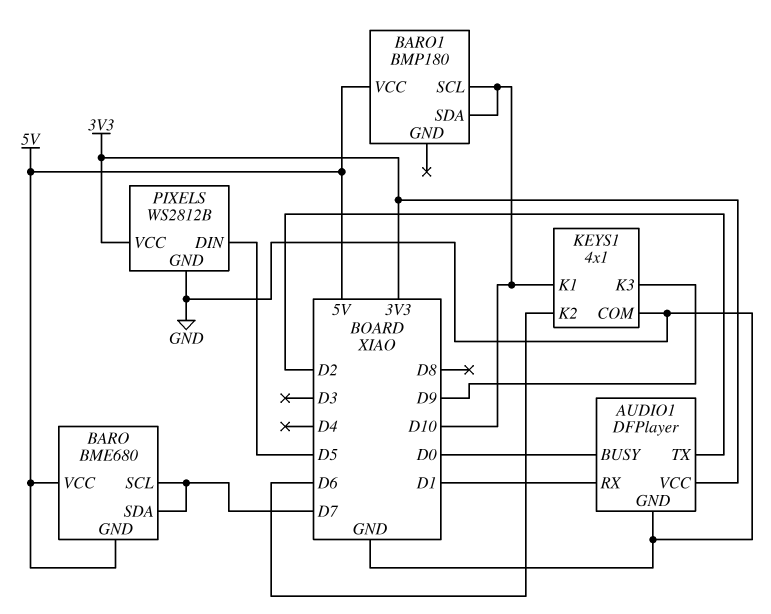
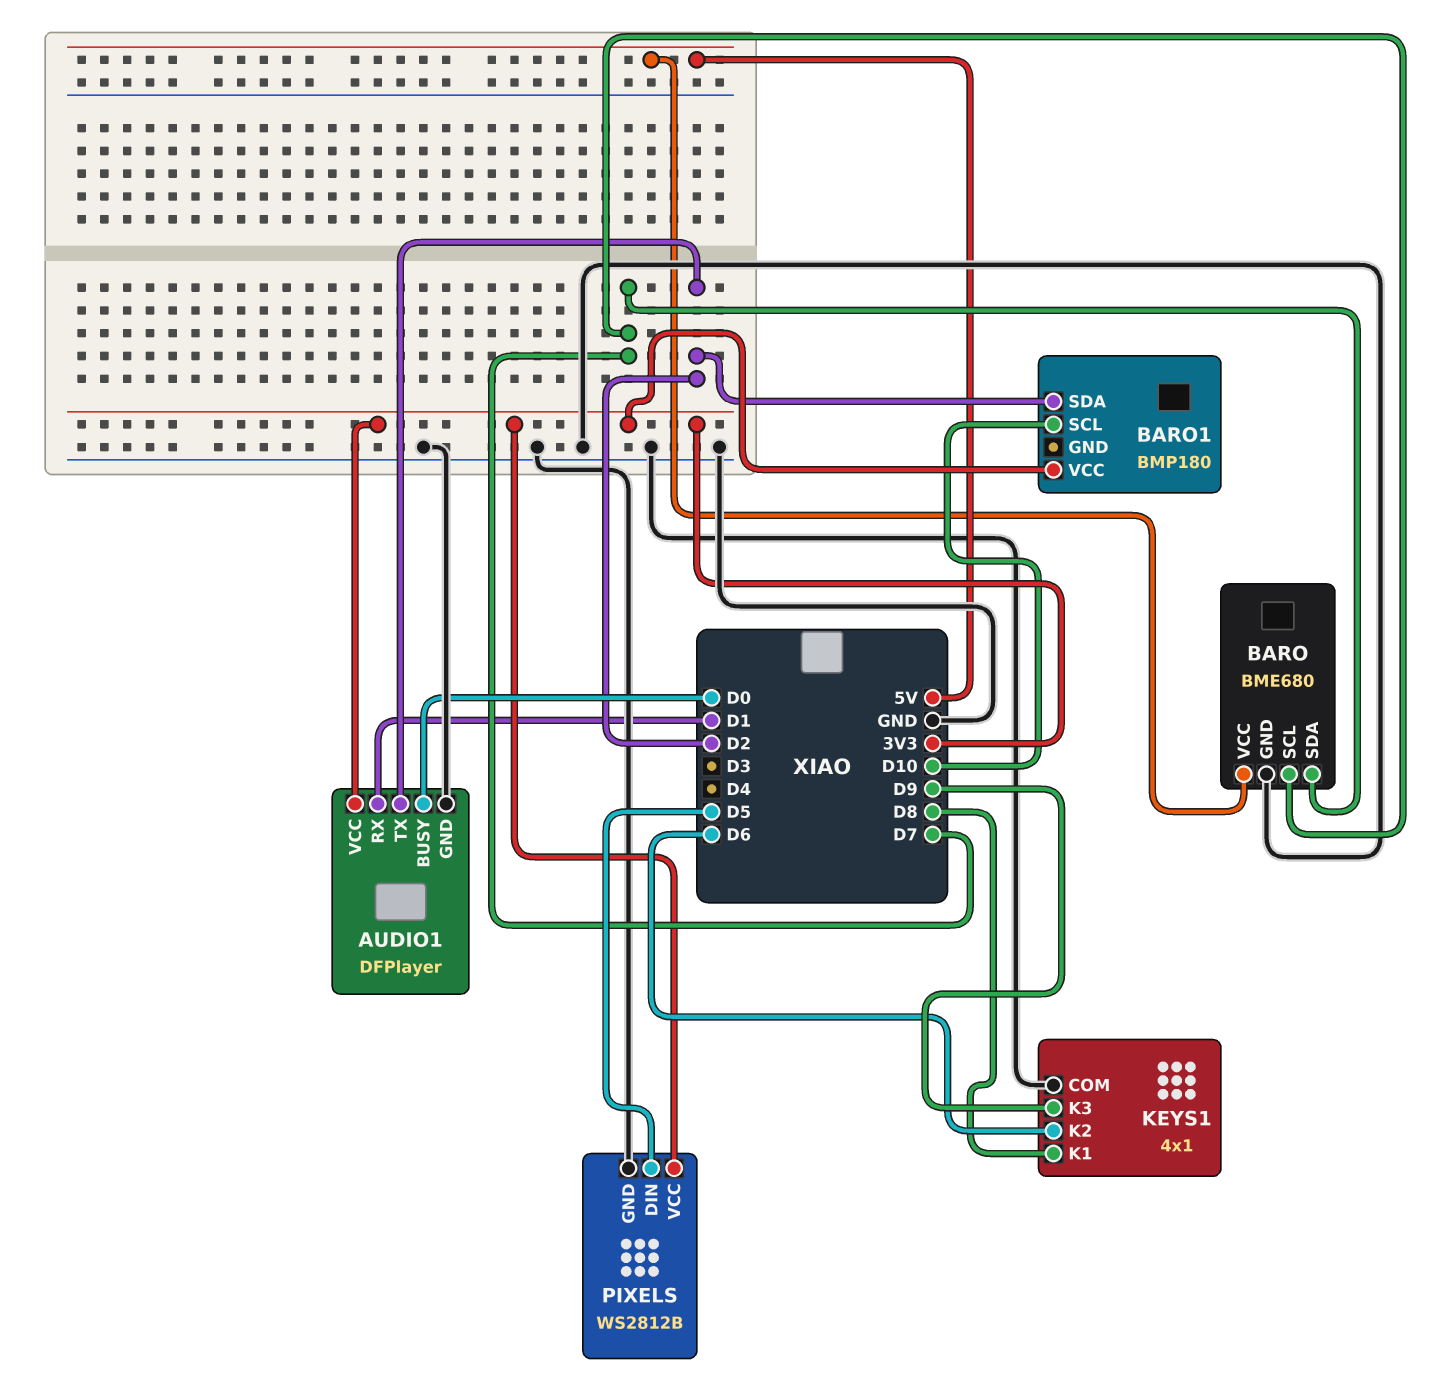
BARO pin GND: 5V -> GND
BARO1 pin SDA: D10 -> D2
BARO1 pin VCC: 5V -> 3V3
KEYS1 pin K1: D10 -> D8

